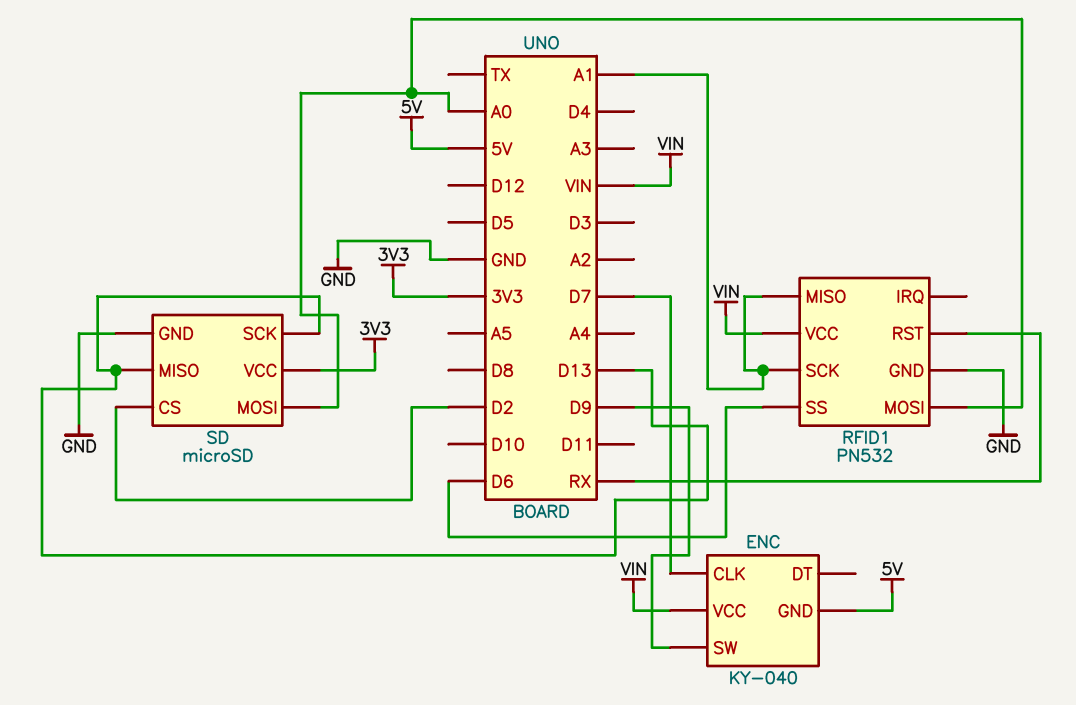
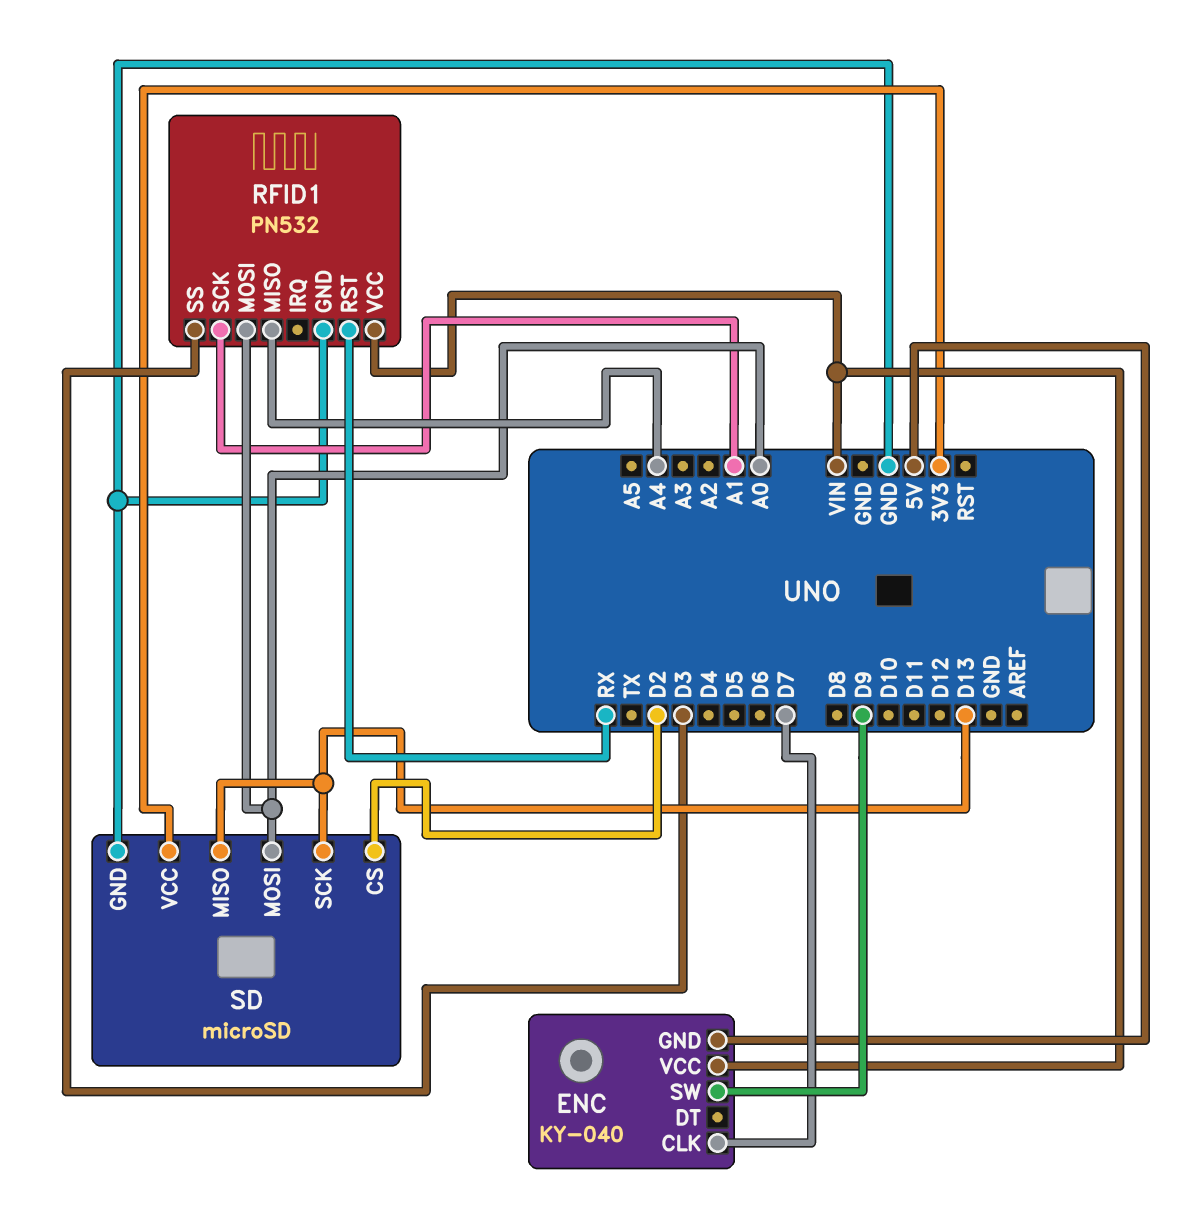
RFID1 pin MISO: A1 -> A4
RFID1 pin SS: D6 -> D3

